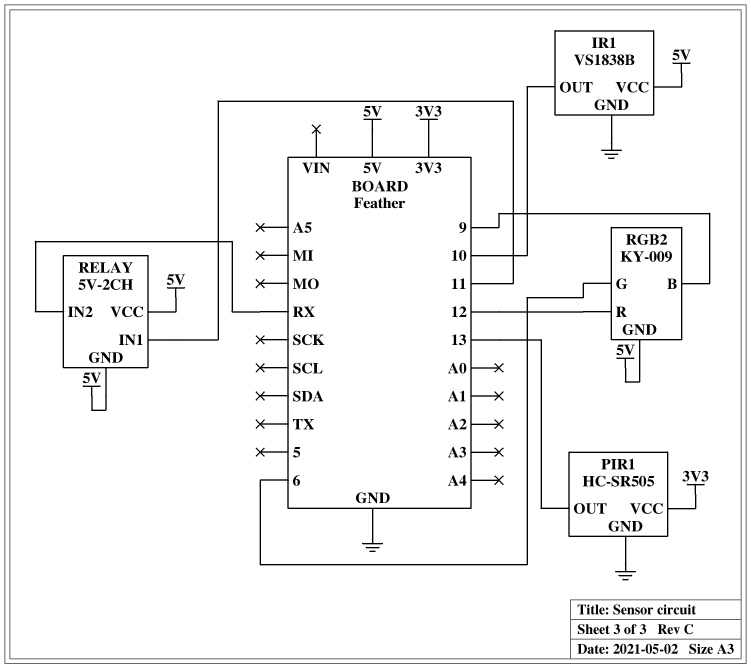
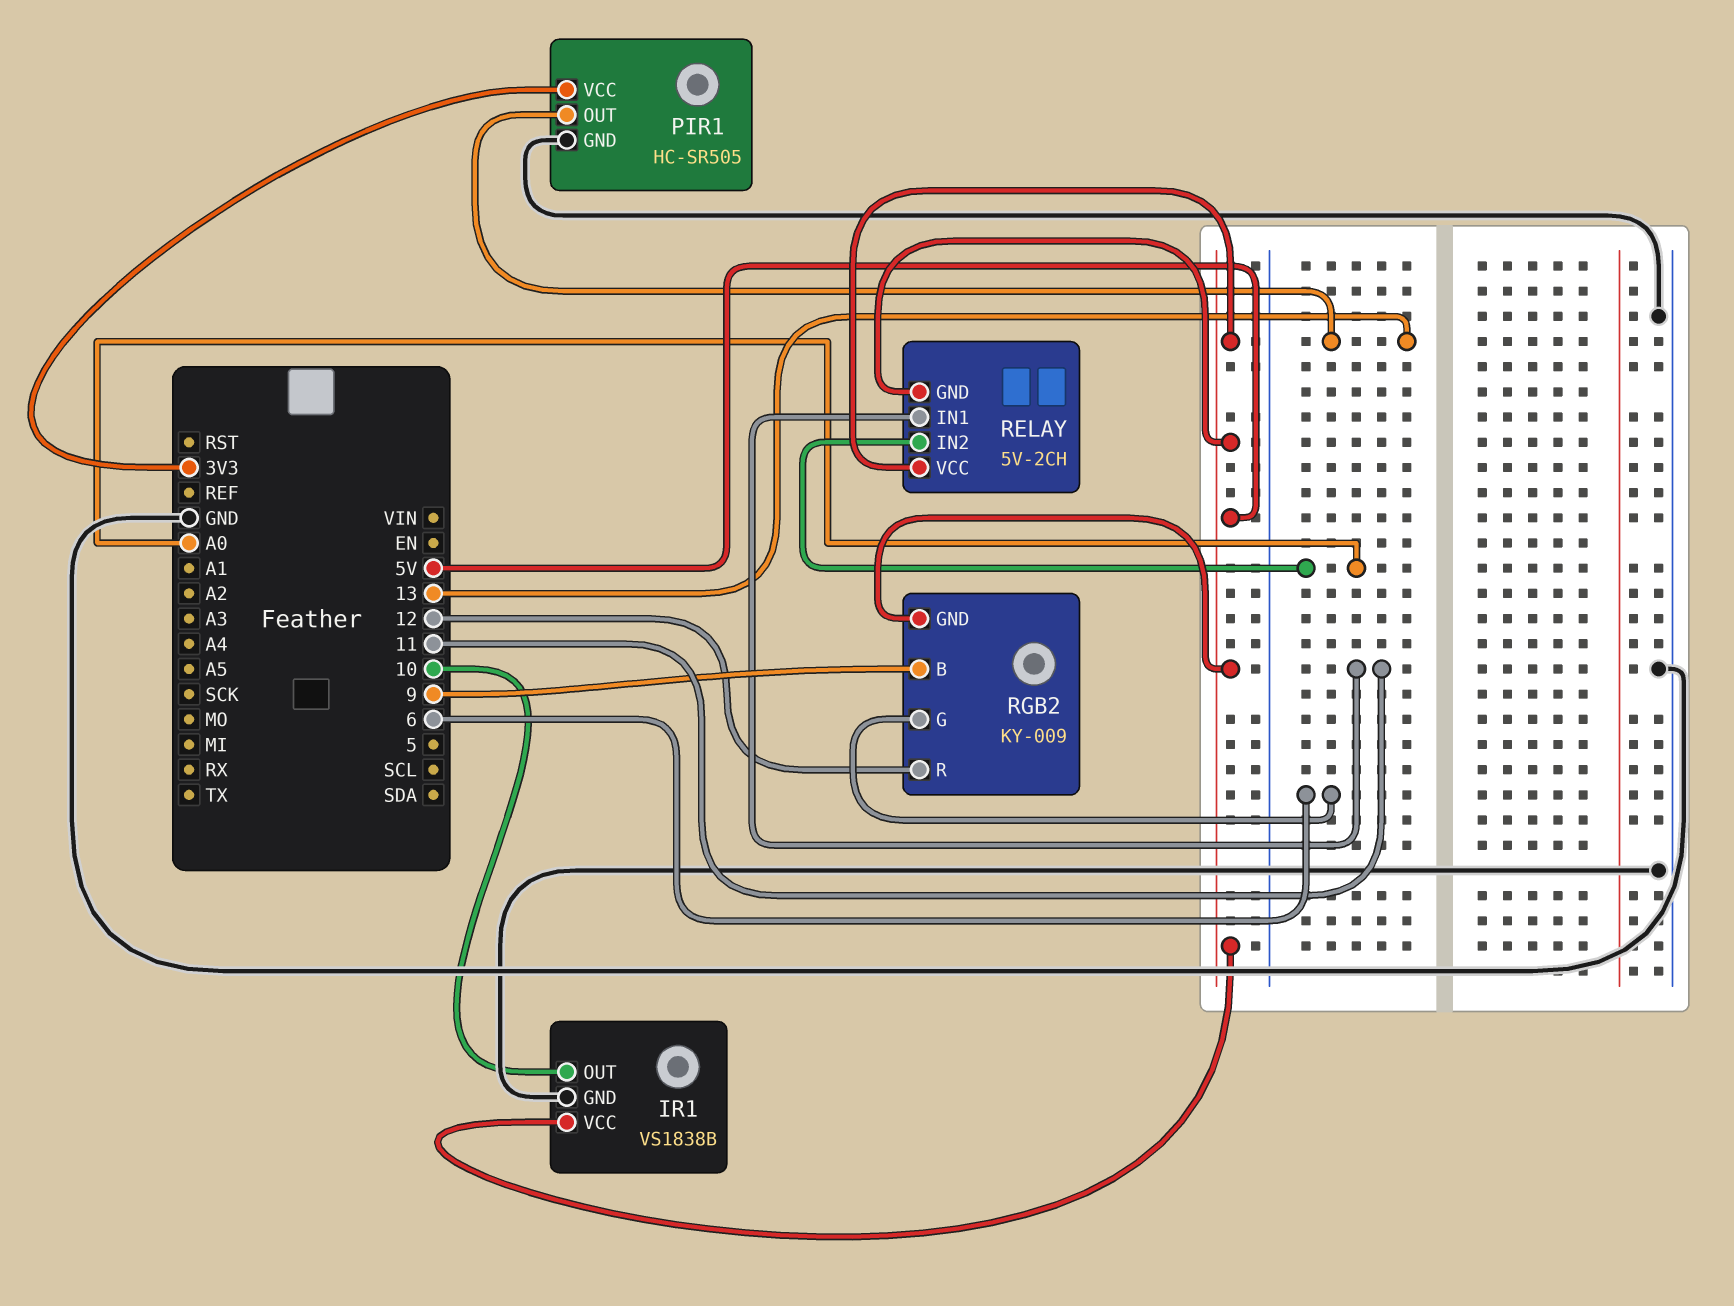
RELAY pin IN2: RX -> A0

